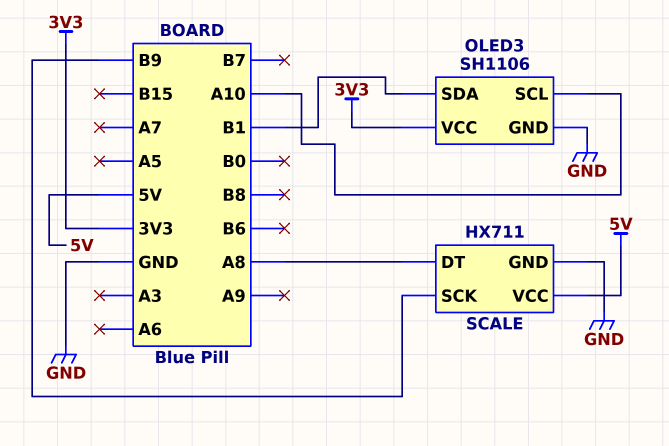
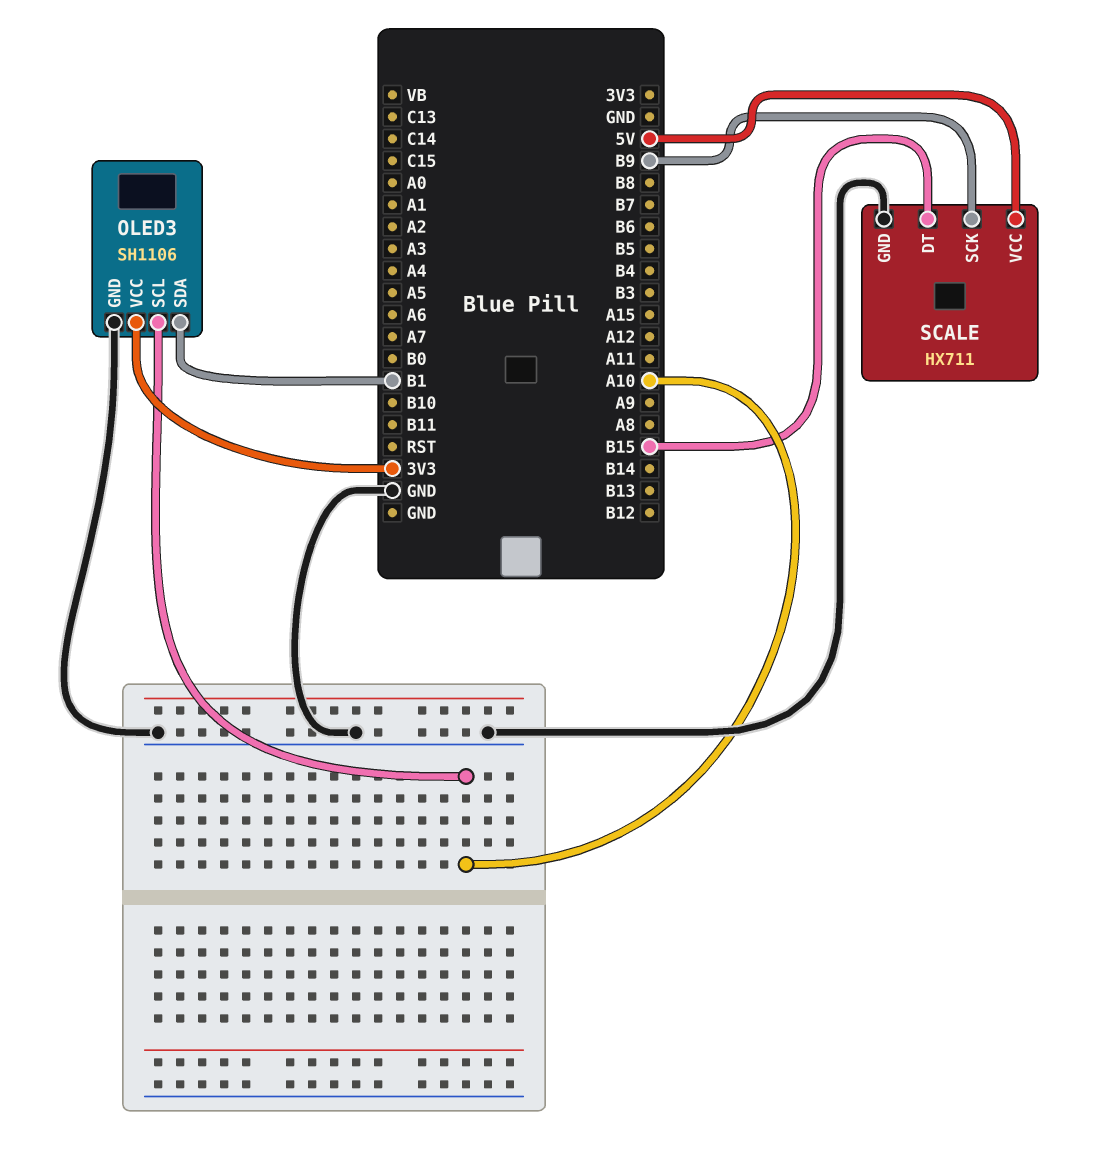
SCALE pin DT: A8 -> B15

